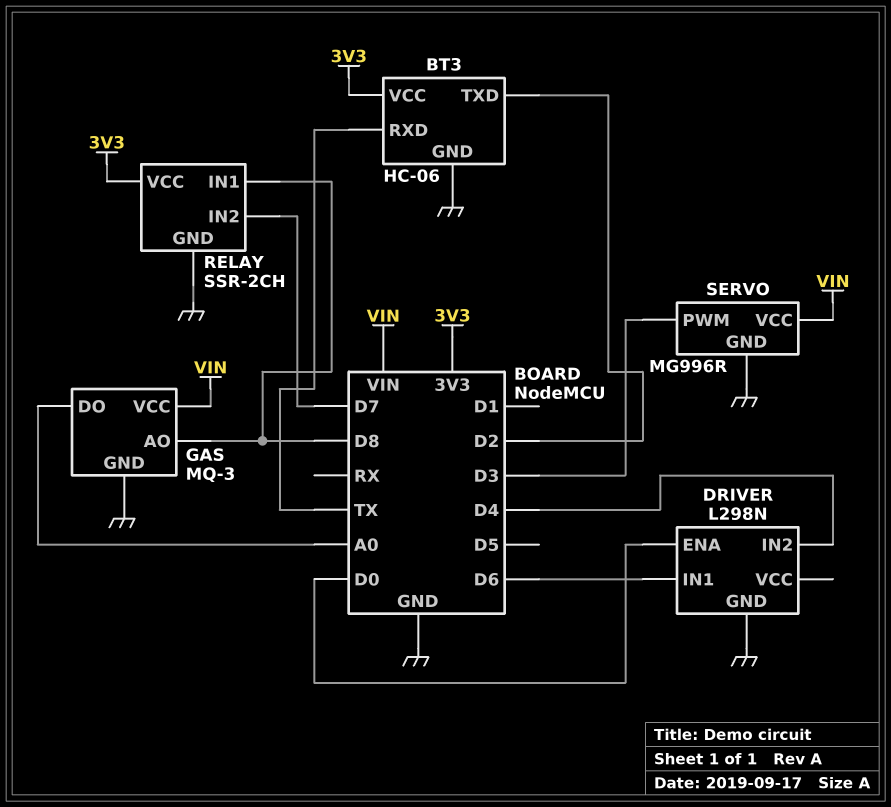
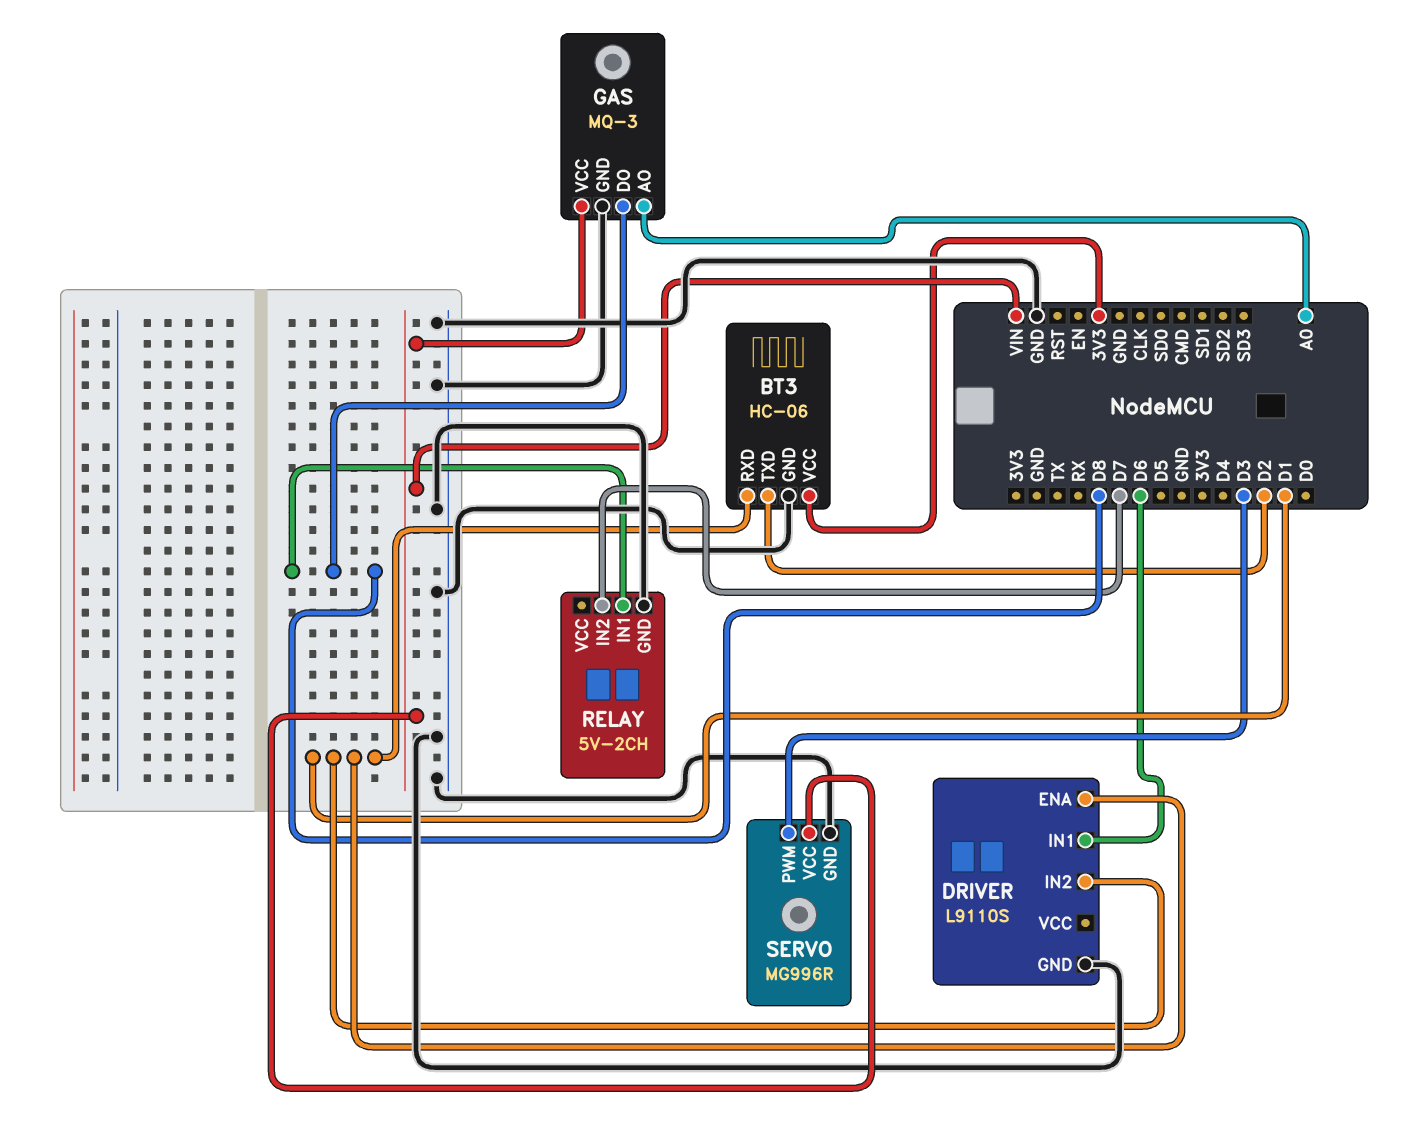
BT3 pin RXD: TX -> D1
DRIVER: L298N -> L9110S
DRIVER pin ENA: D0 -> D1
DRIVER pin IN2: D4 -> D1
GAS pin AO: D8 -> A0
GAS pin DO: A0 -> D8
RELAY: SSR-2CH -> 5V-2CH
RELAY pin VCC: 3V3 -> none

